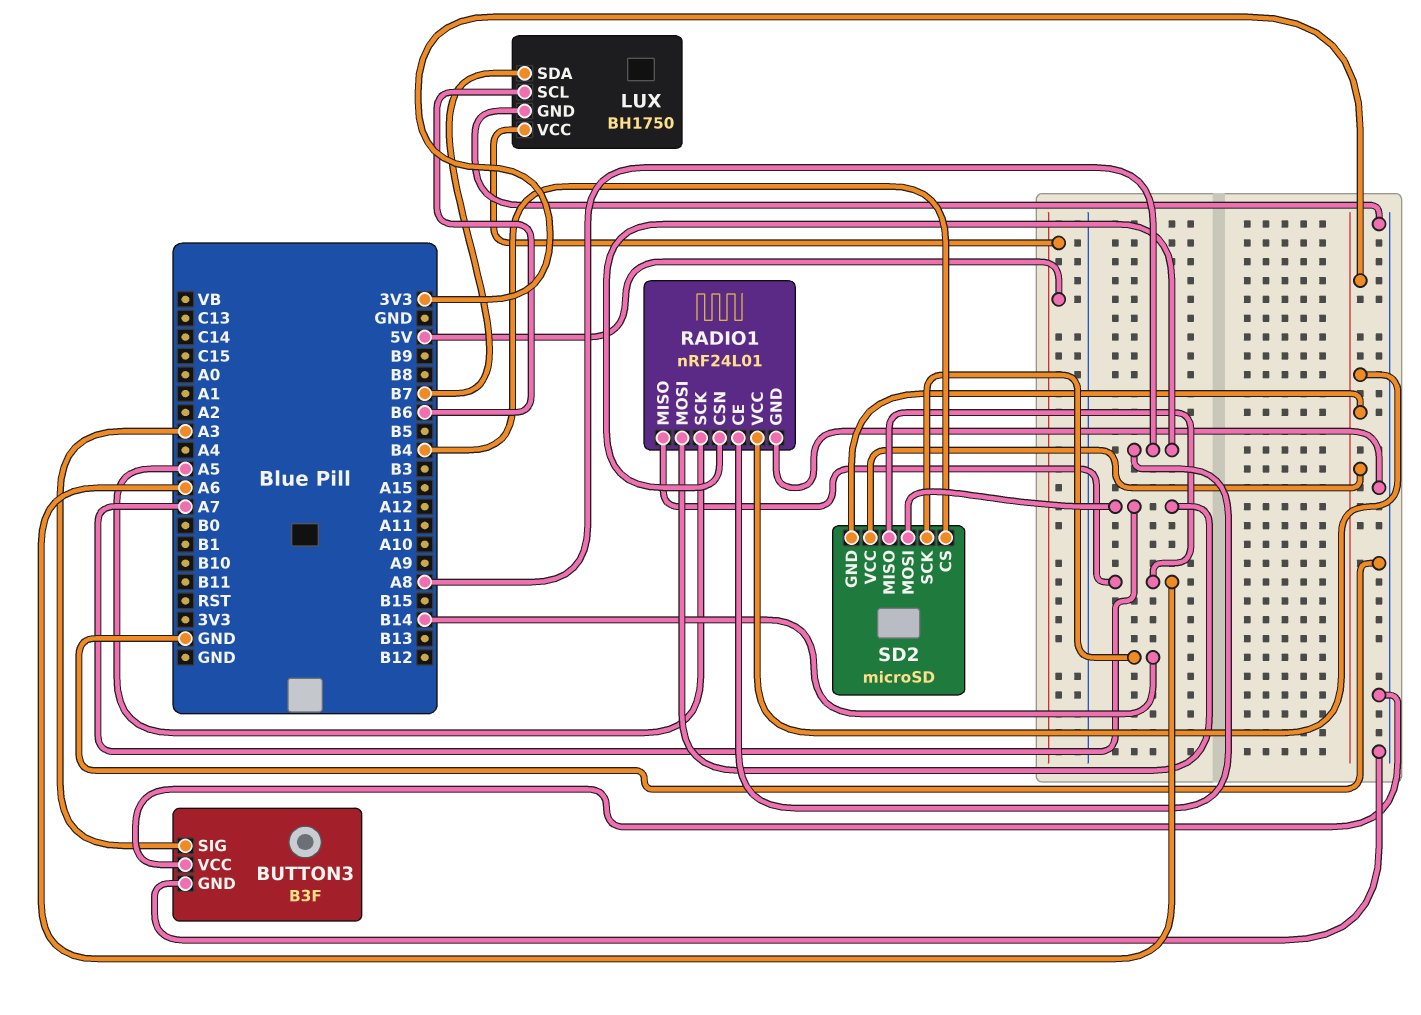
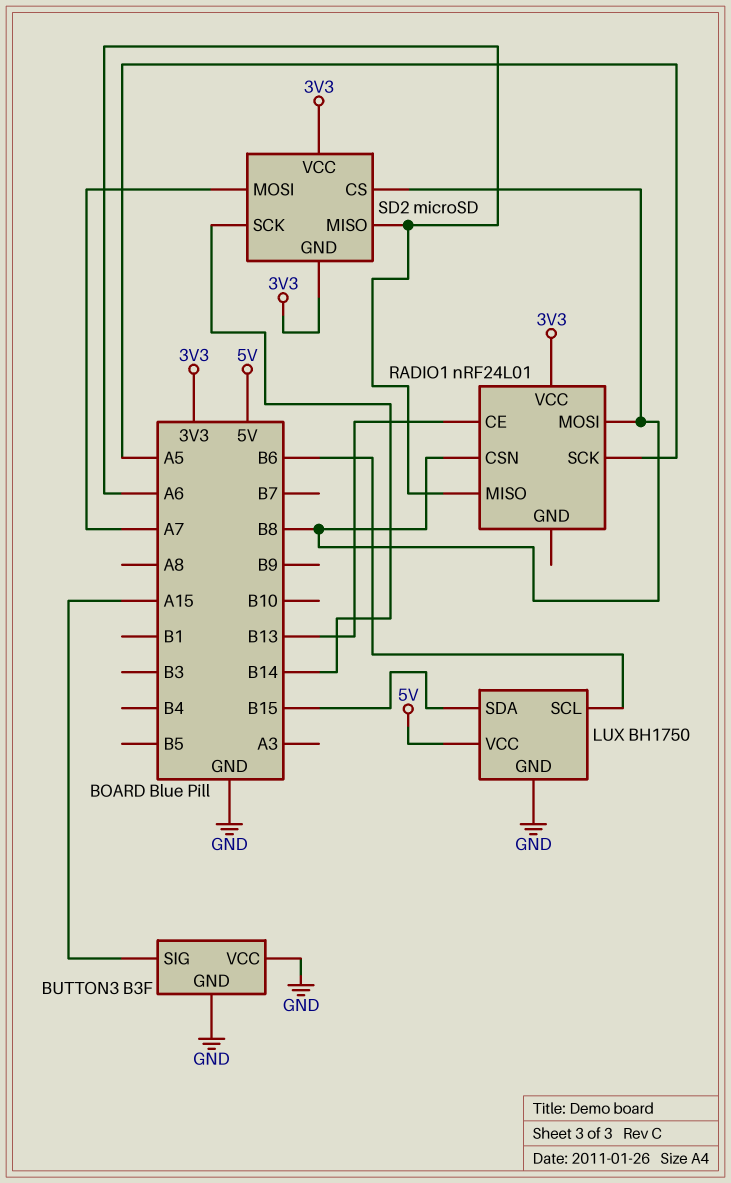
BUTTON3 pin SIG: A3 -> A15
LUX pin SDA: B7 -> B15
RADIO1 pin CE: A8 -> B13
RADIO1 pin CSN: A8 -> B8
RADIO1 pin GND: GND -> none
RADIO1 pin MOSI: A7 -> B8
SD2 pin CS: B4 -> B8

